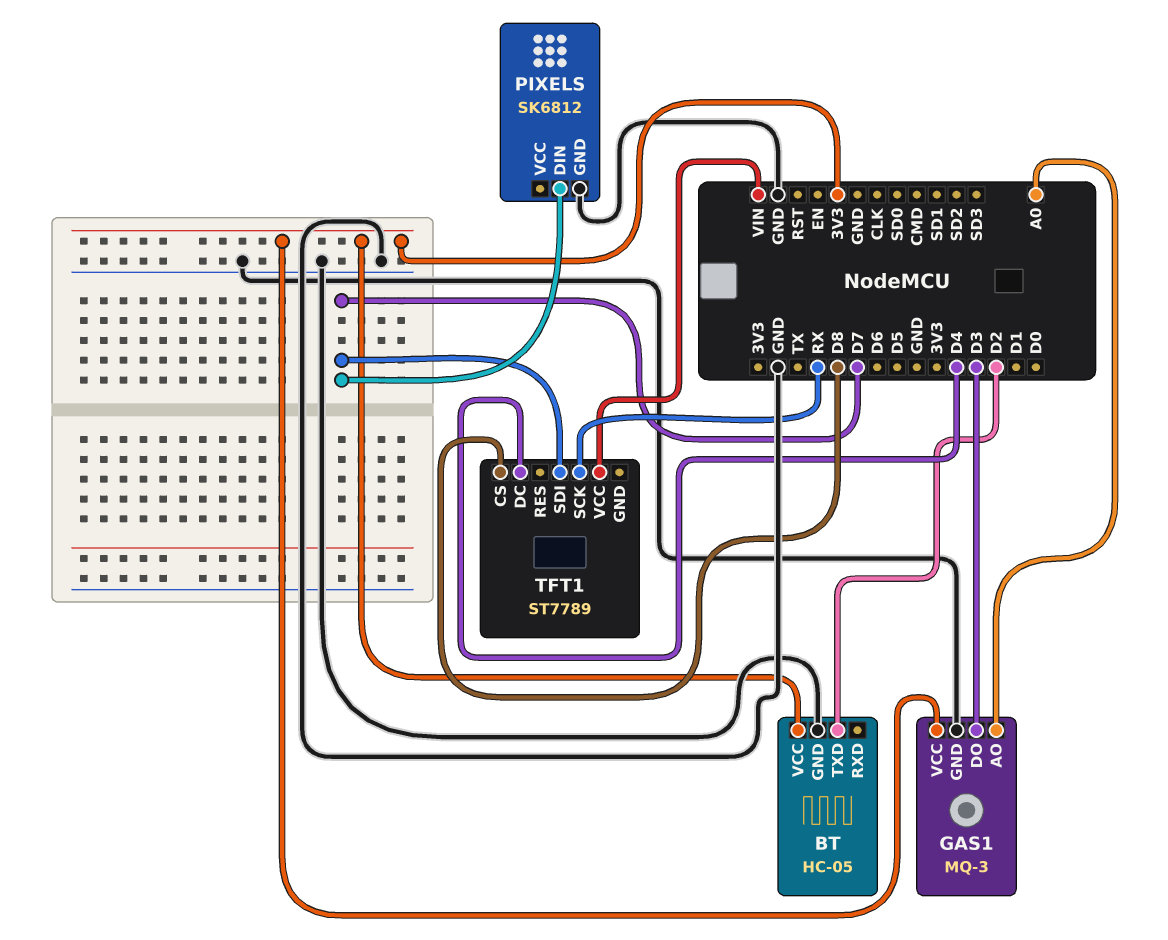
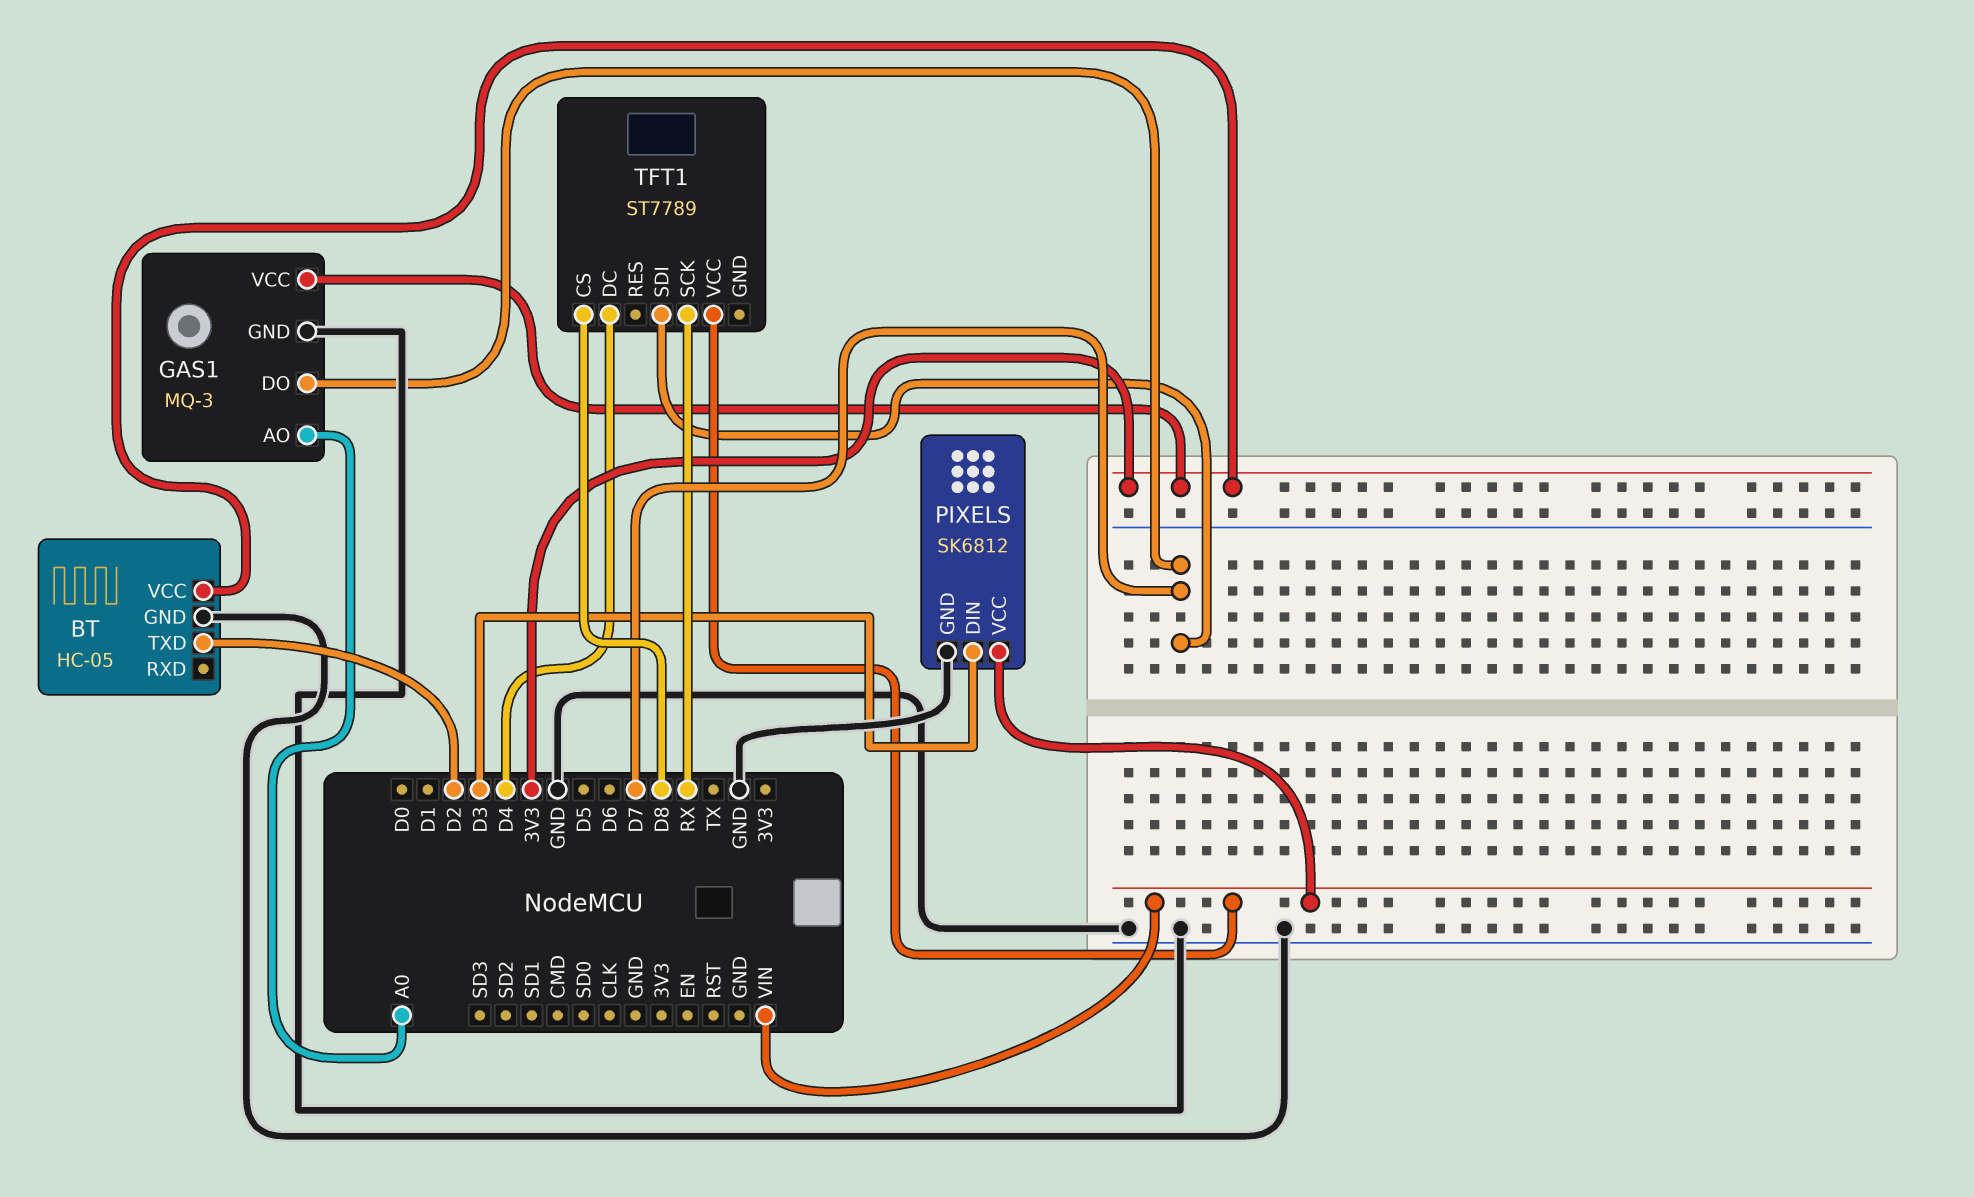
GAS1 pin DO: D3 -> D7
PIXELS pin DIN: D7 -> D3
PIXELS pin VCC: none -> VIN

